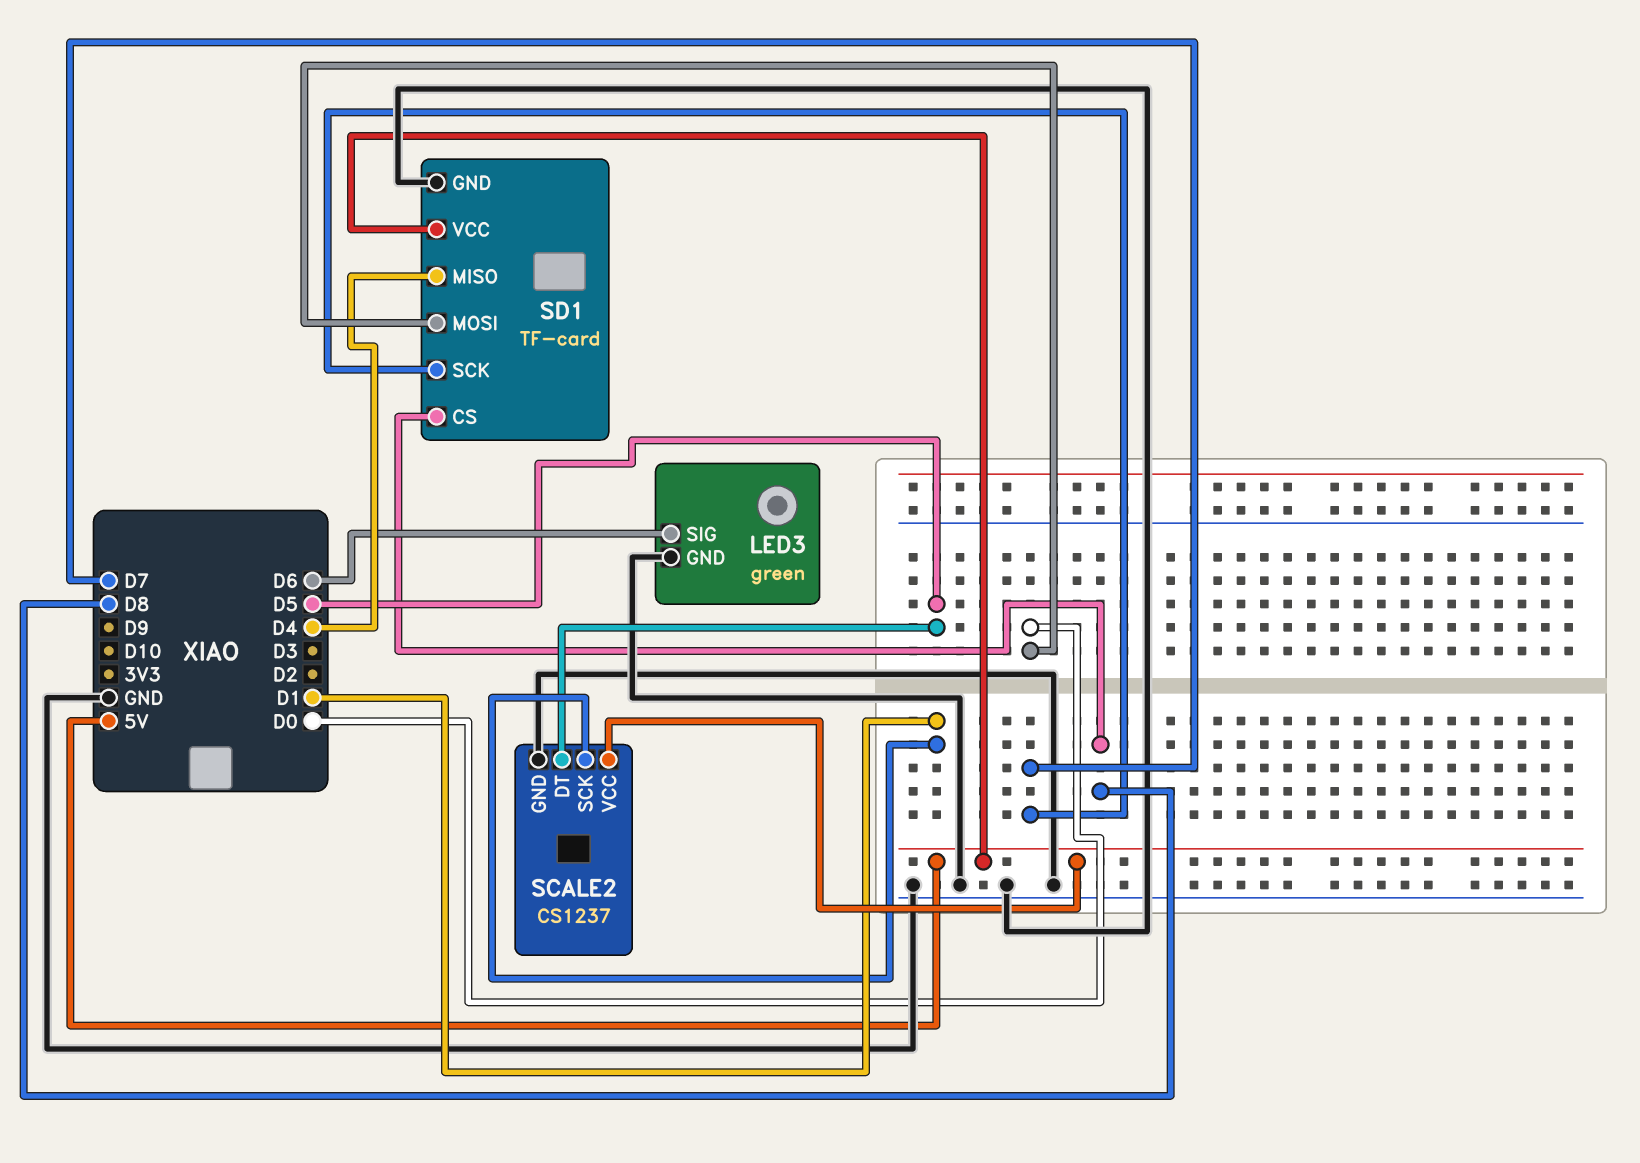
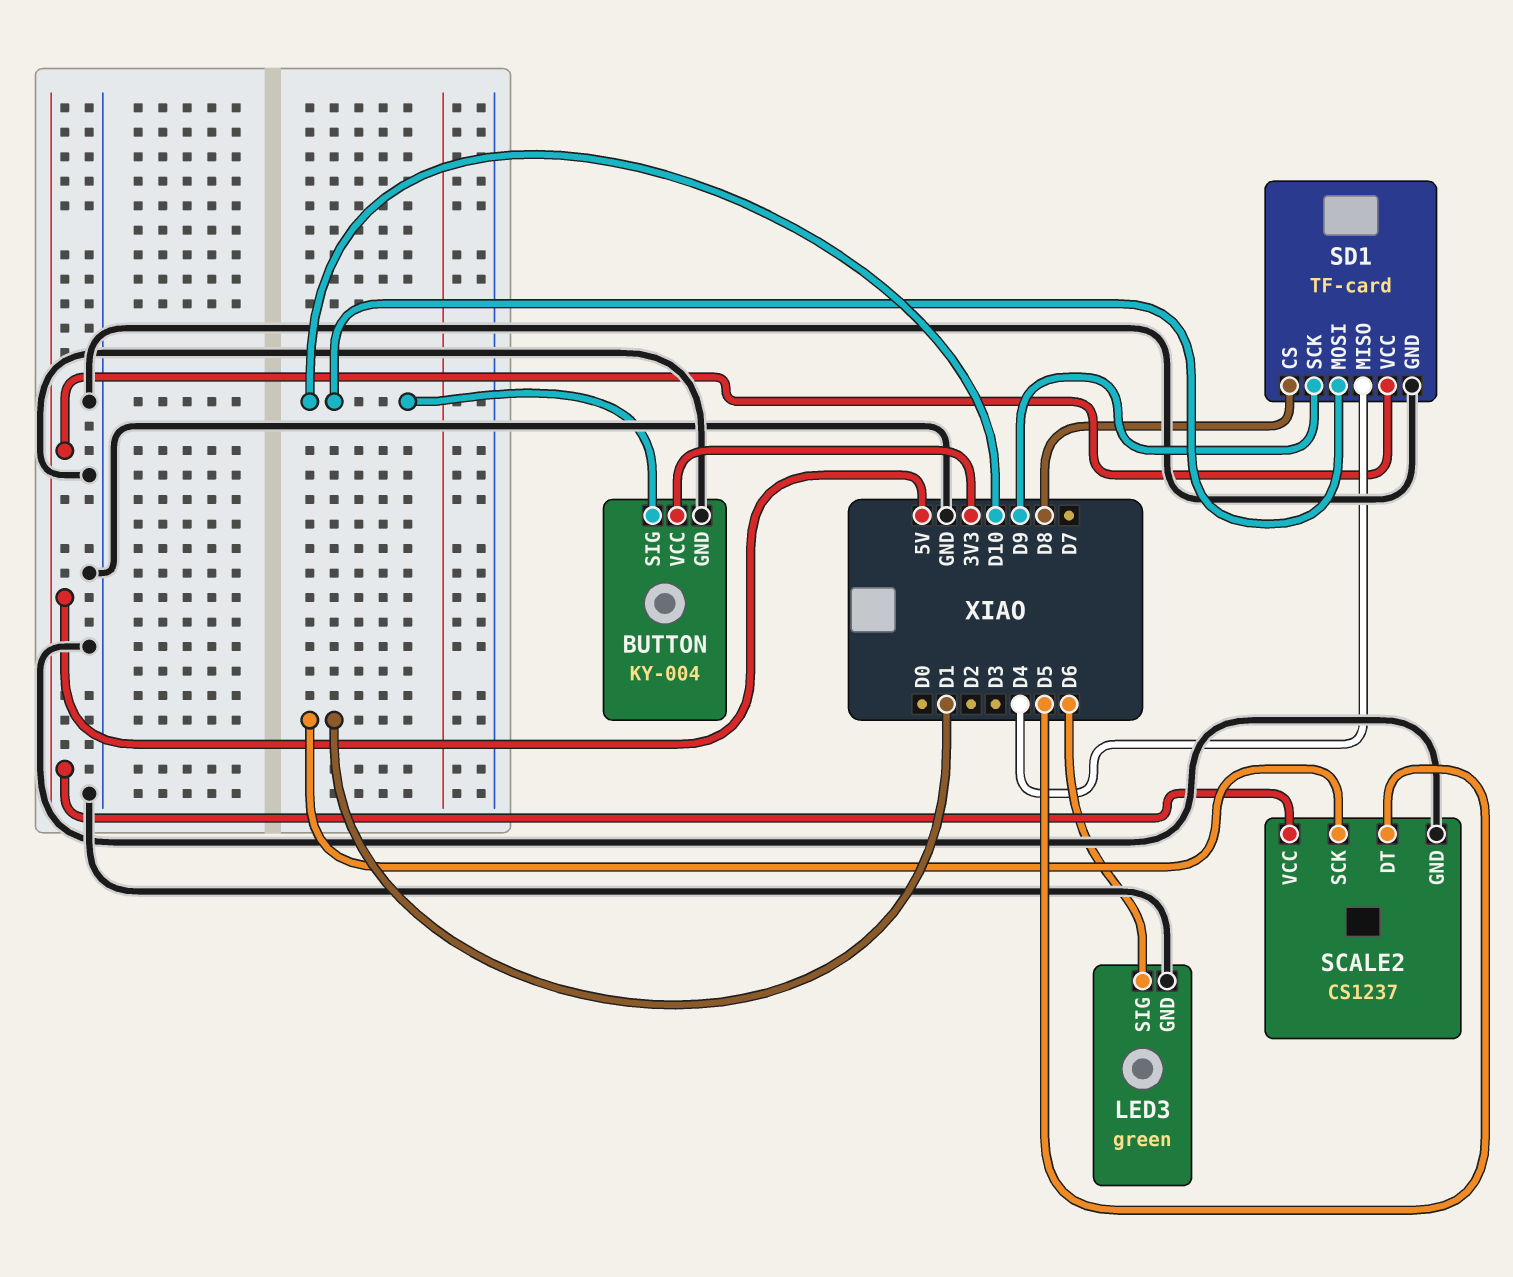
BUTTON: none -> KY-004
BUTTON pin GND: none -> GND
BUTTON pin SIG: none -> D10
BUTTON pin VCC: none -> 3V3
SD1 pin MOSI: D0 -> D10
SD1 pin SCK: D7 -> D9

